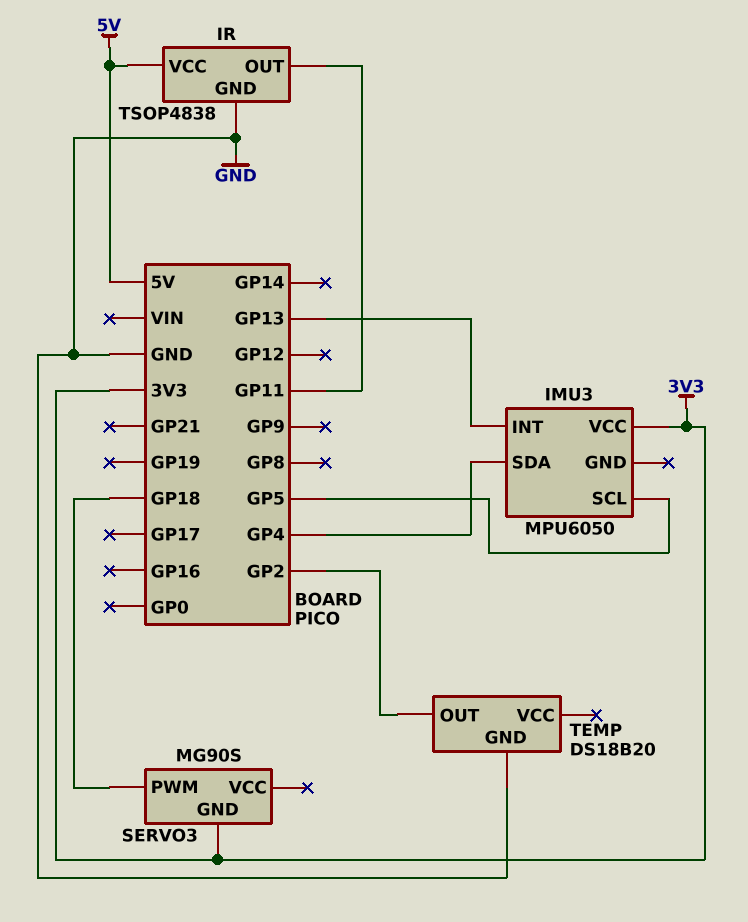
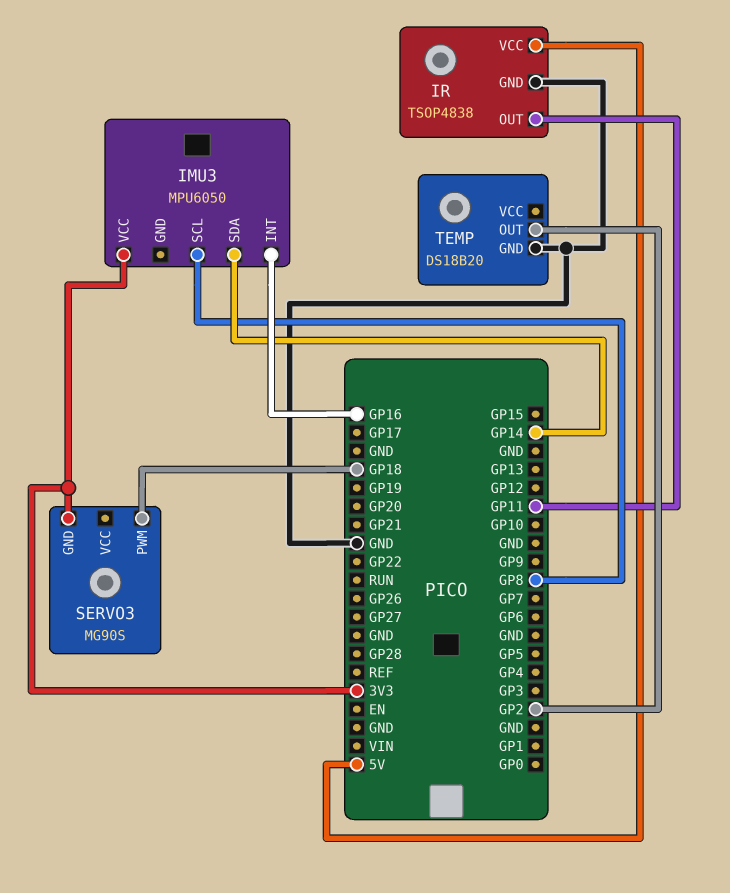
IMU3 pin INT: GP13 -> GP16
IMU3 pin SCL: GP5 -> GP8
IMU3 pin SDA: GP4 -> GP14

